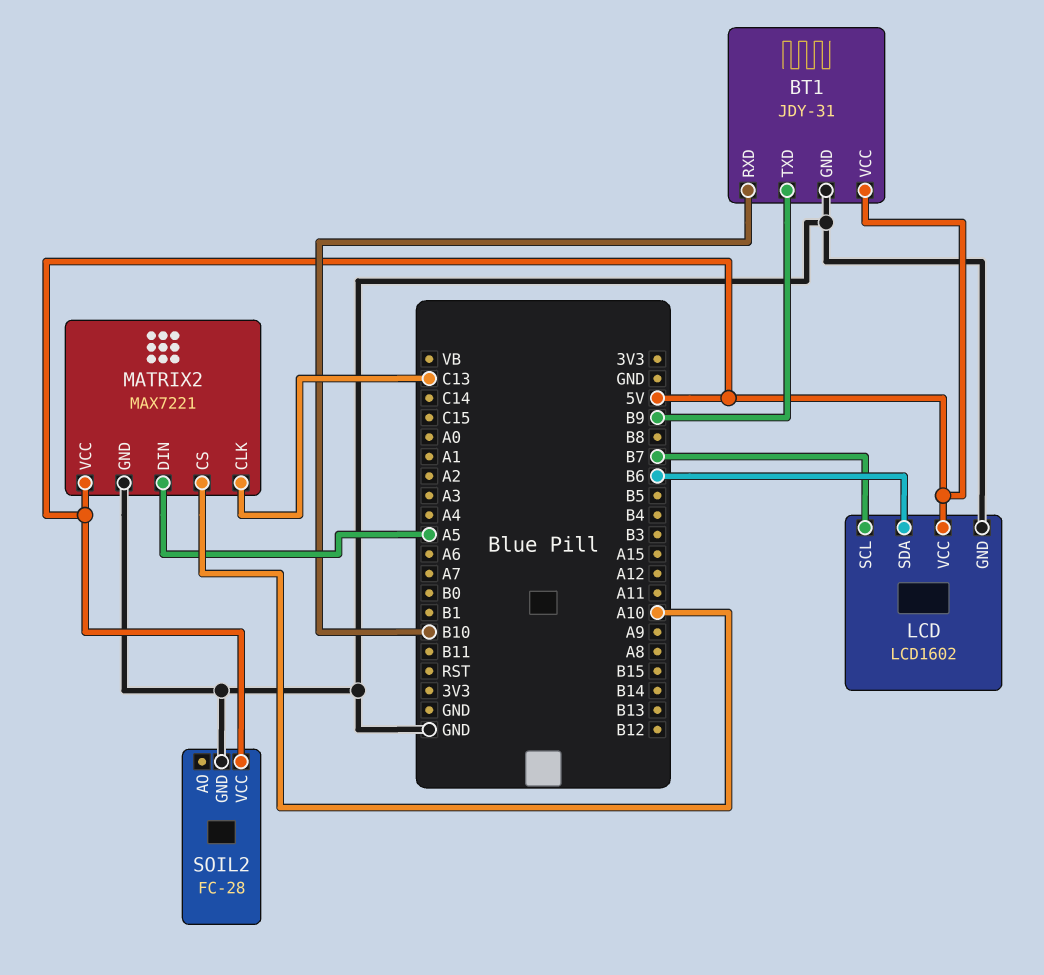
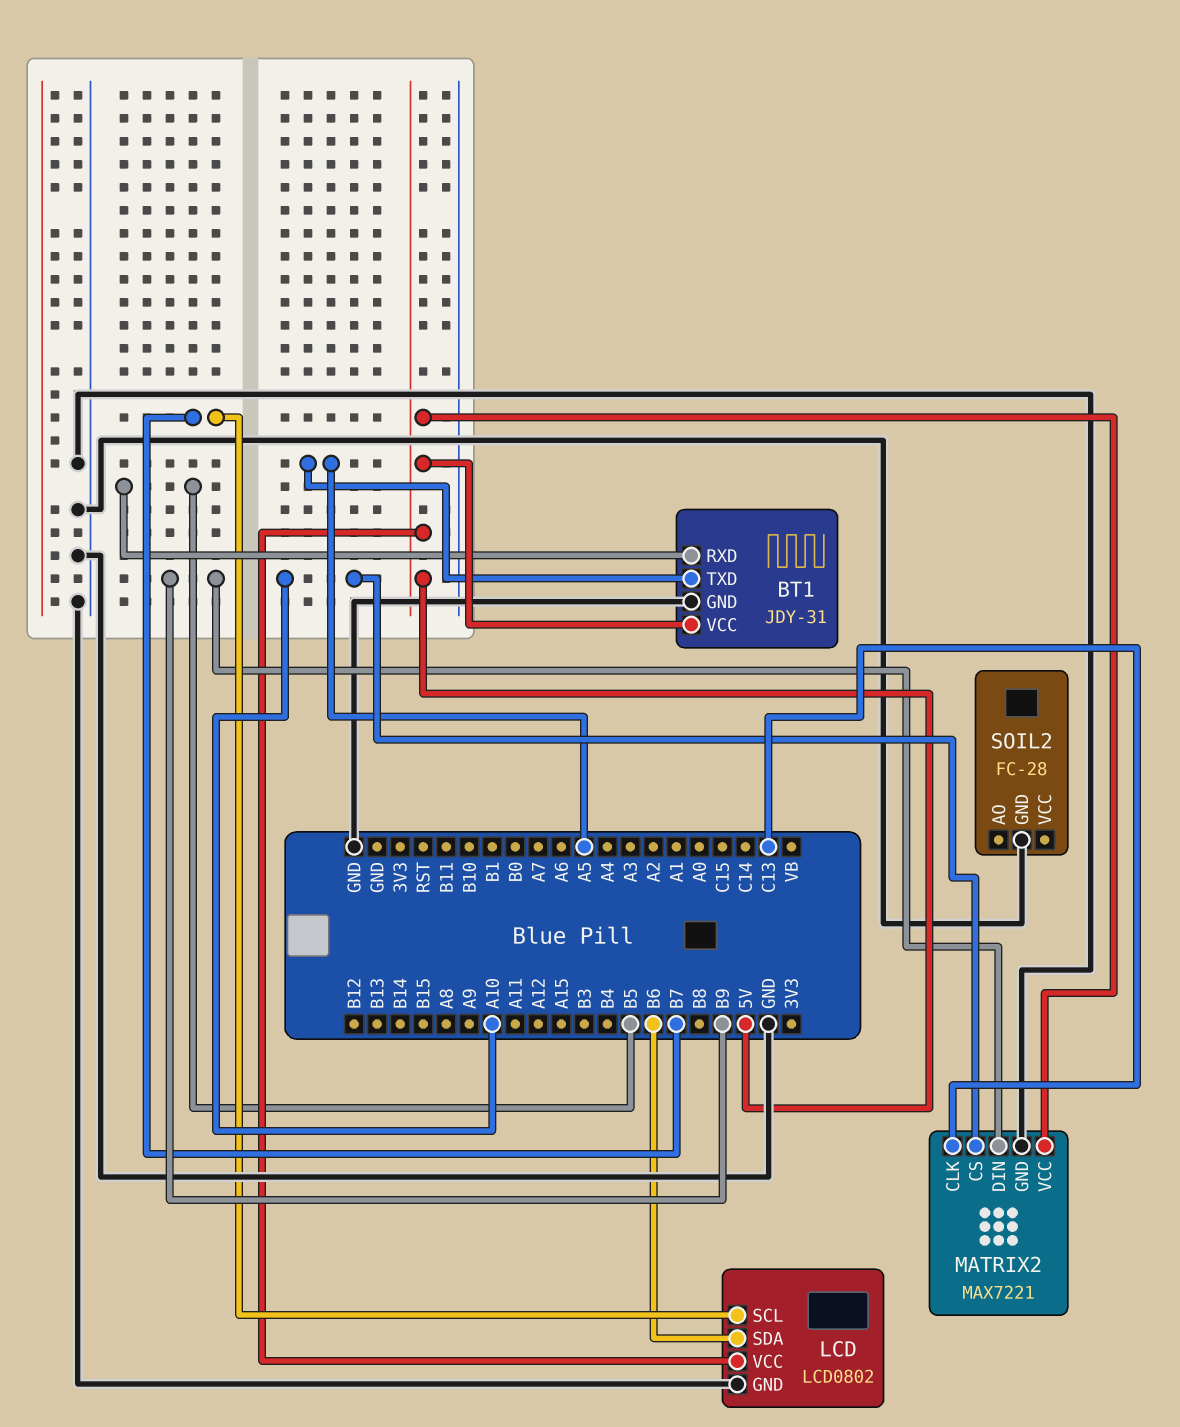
BT1 pin RXD: B10 -> B5
BT1 pin TXD: B9 -> A5
LCD: LCD1602 -> LCD0802
MATRIX2 pin DIN: A5 -> B9
SOIL2 pin VCC: 5V -> none

